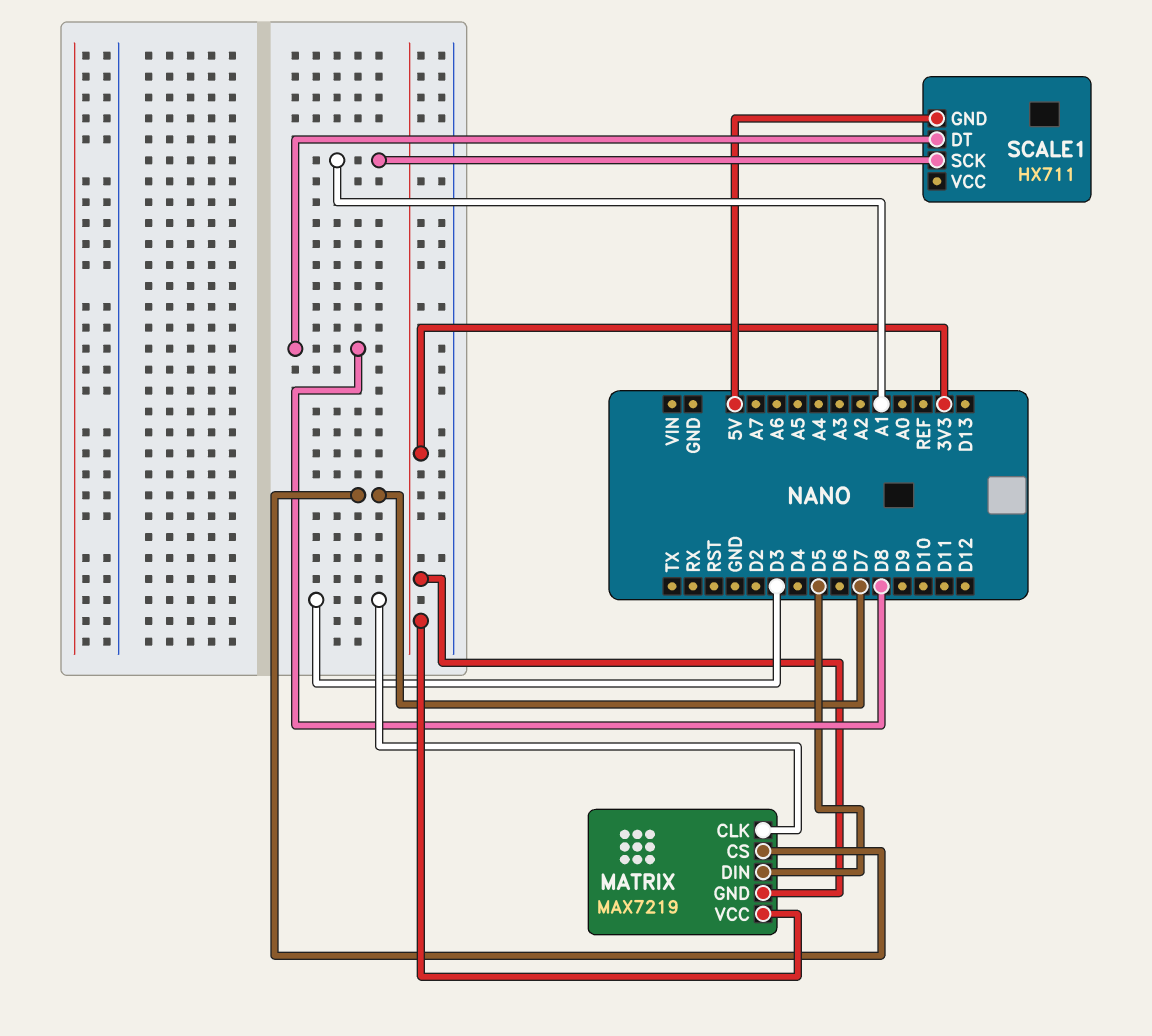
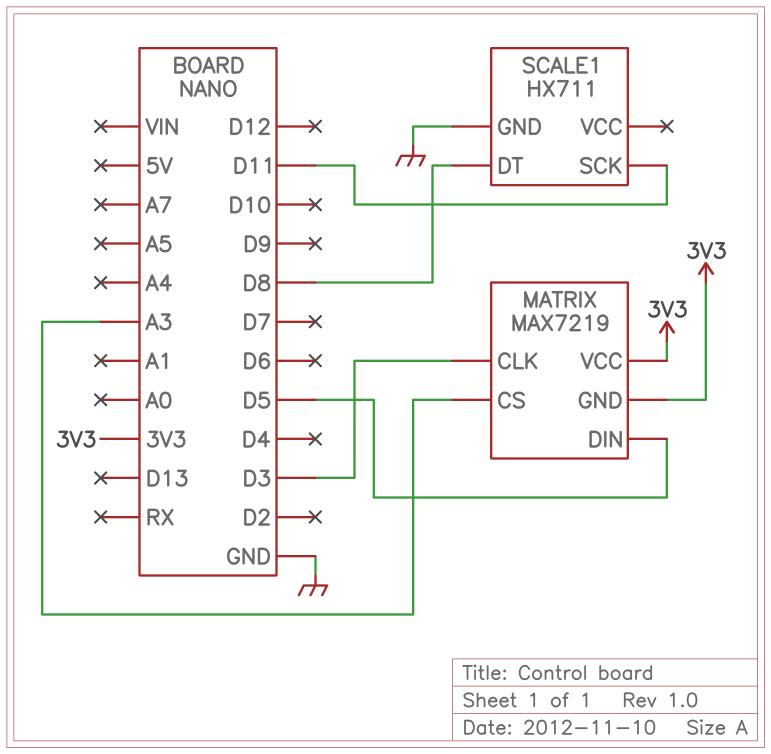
MATRIX pin CS: D7 -> A3
SCALE1 pin GND: 5V -> GND
SCALE1 pin SCK: A1 -> D11

